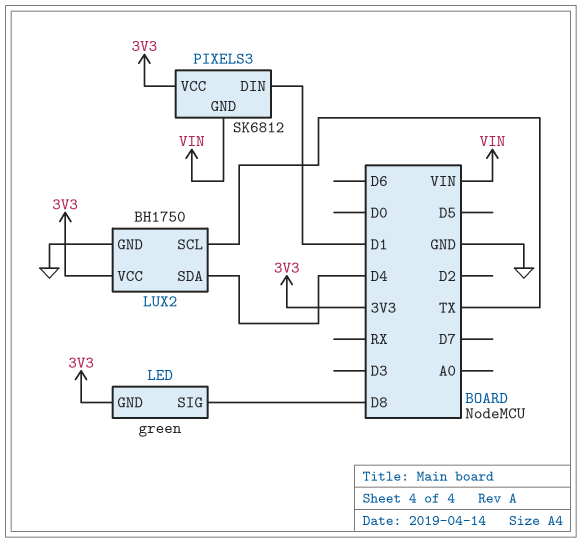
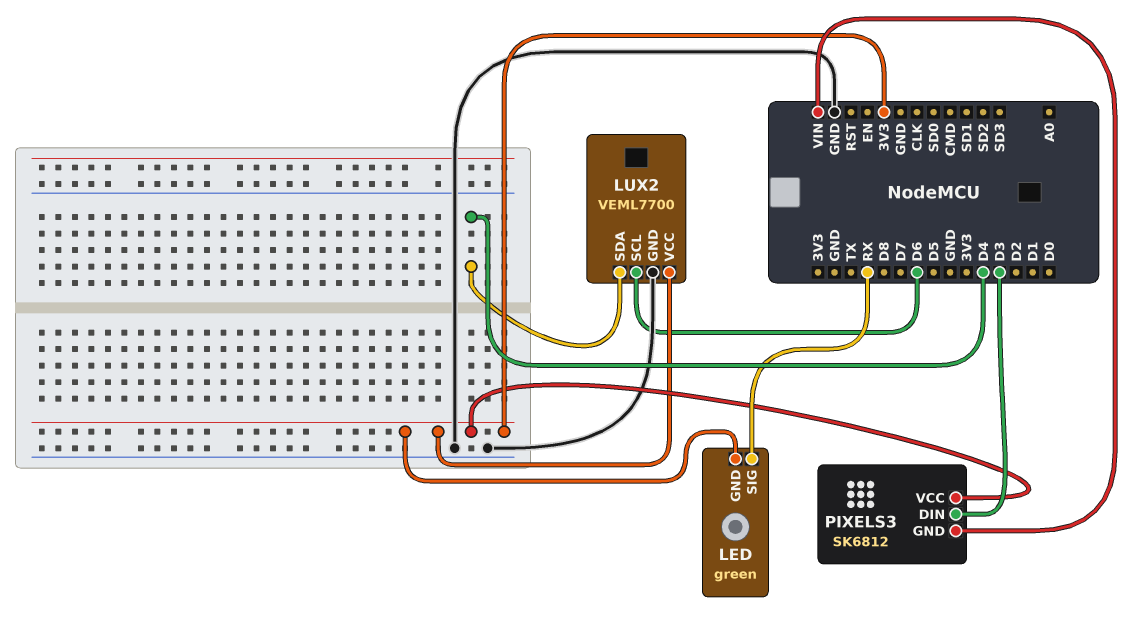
LED pin SIG: D8 -> RX
LUX2: BH1750 -> VEML7700
LUX2 pin SCL: TX -> D6
PIXELS3 pin DIN: D1 -> D3

